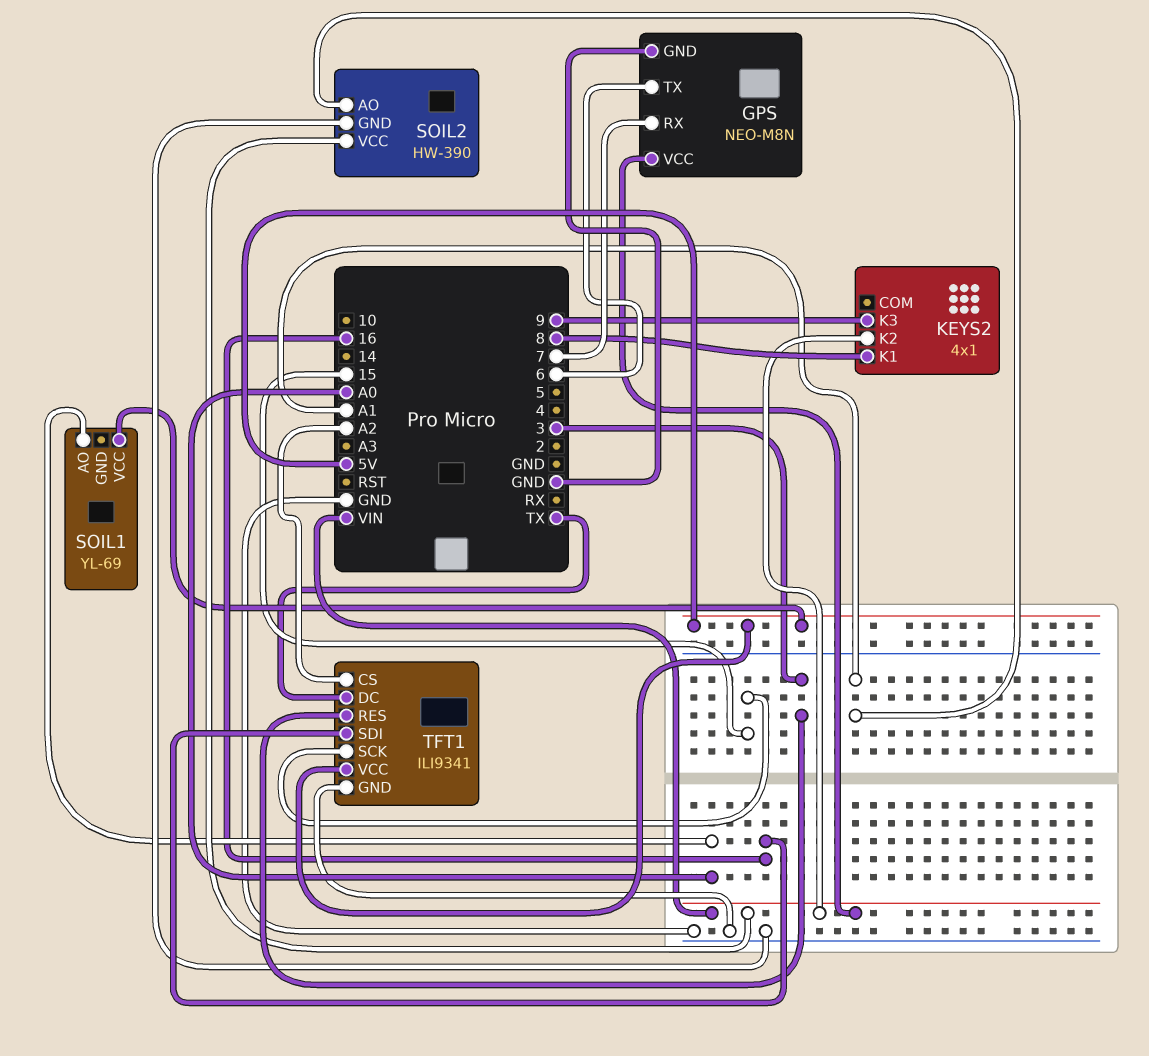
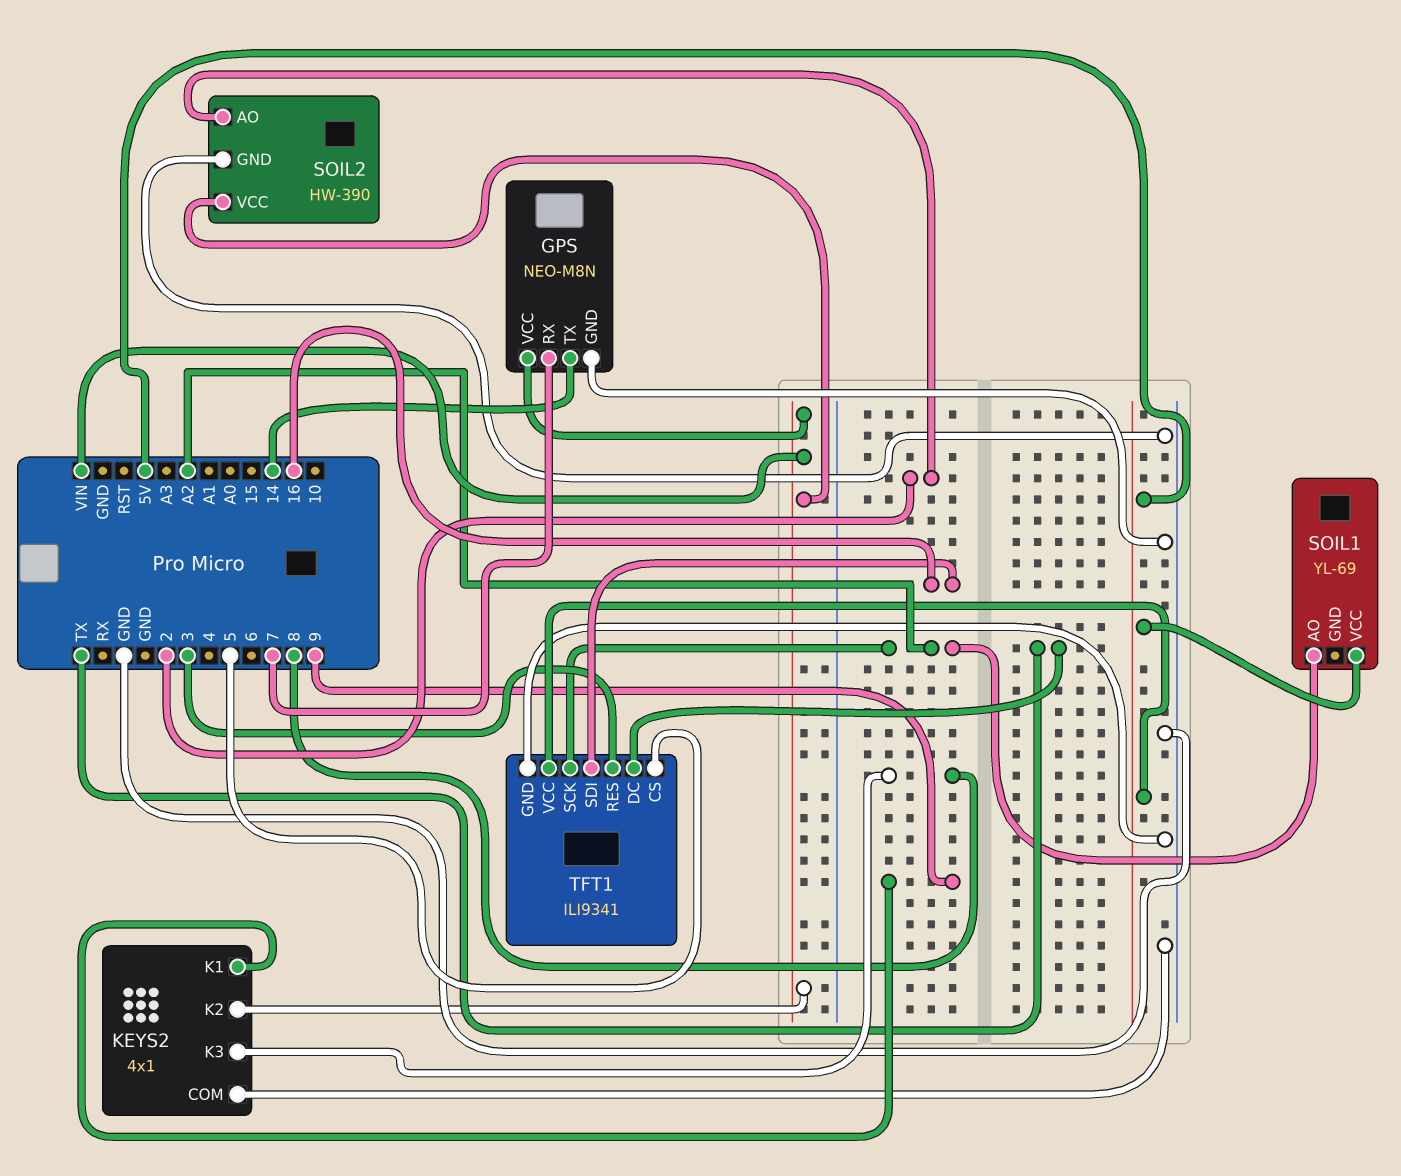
GPS pin TX: 6 -> 14
KEYS2 pin COM: none -> GND
KEYS2 pin K1: 8 -> 9
KEYS2 pin K3: 9 -> 8
SOIL1 pin AO: A0 -> A2
SOIL2 pin AO: A1 -> 2
TFT1 pin CS: A2 -> 5
TFT1 pin SCK: 15 -> A2

